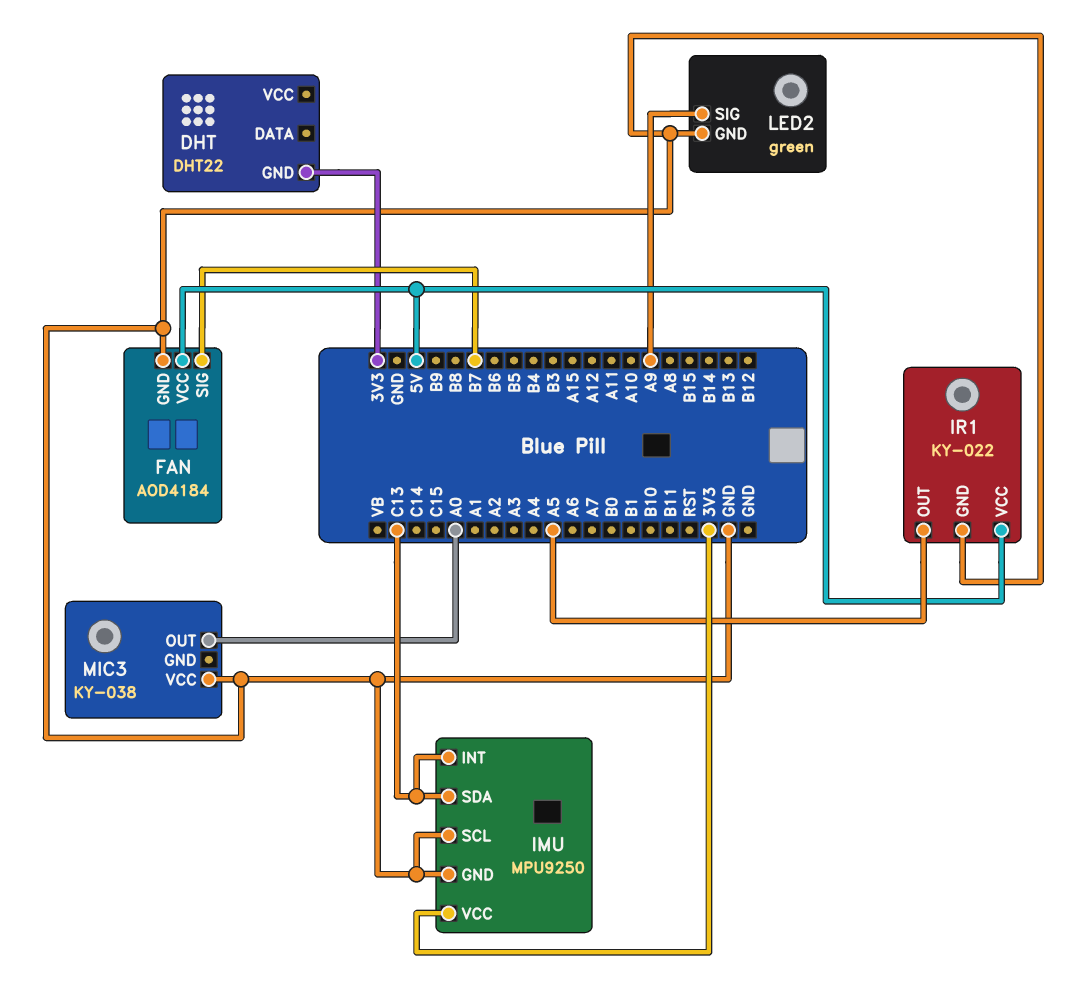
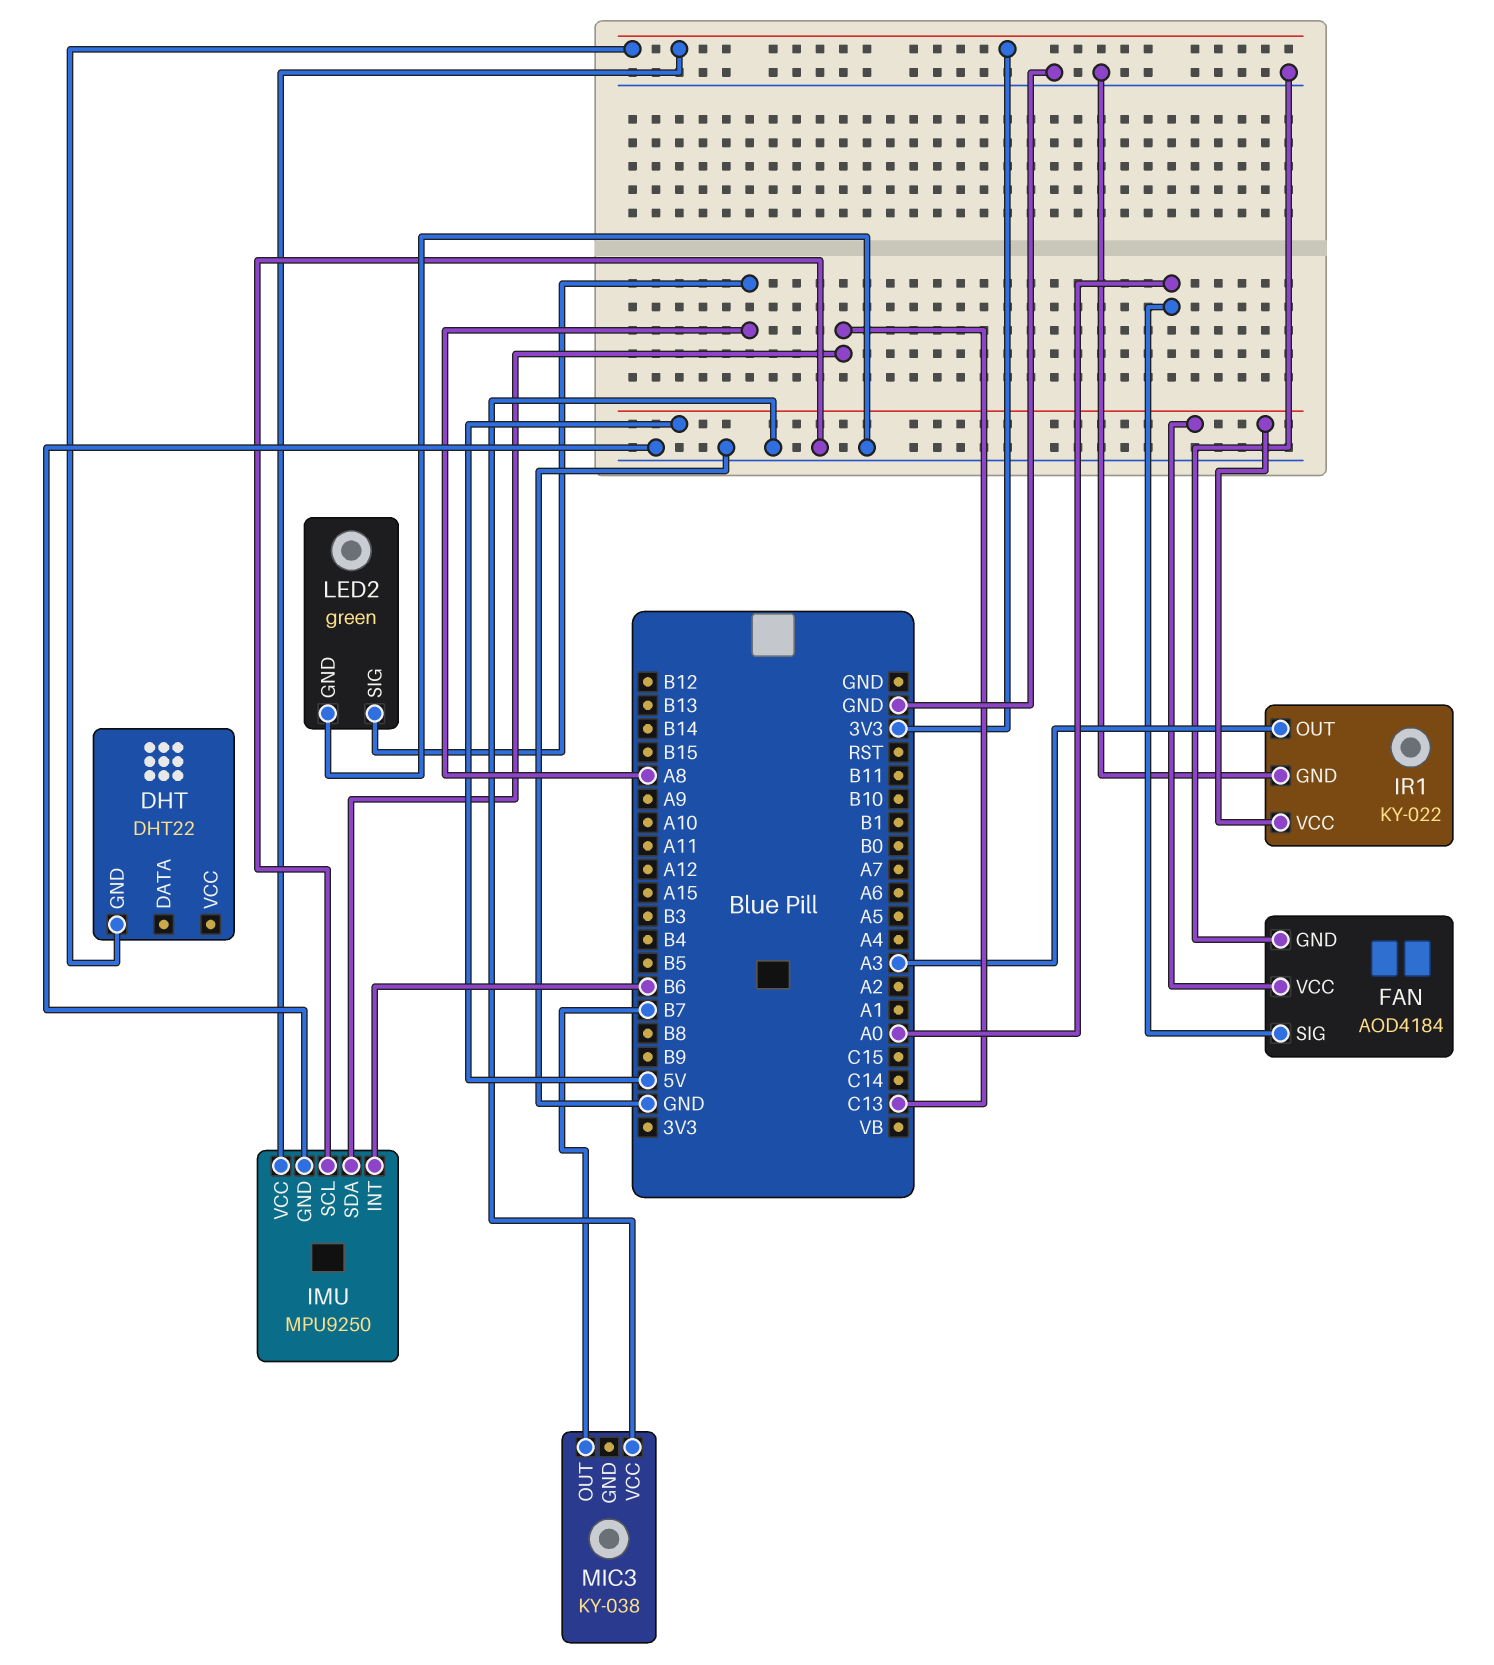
FAN pin SIG: B7 -> A0
IMU pin INT: C13 -> B6
IR1 pin OUT: A5 -> A3
LED2 pin SIG: A9 -> A8
MIC3 pin OUT: A0 -> B7

